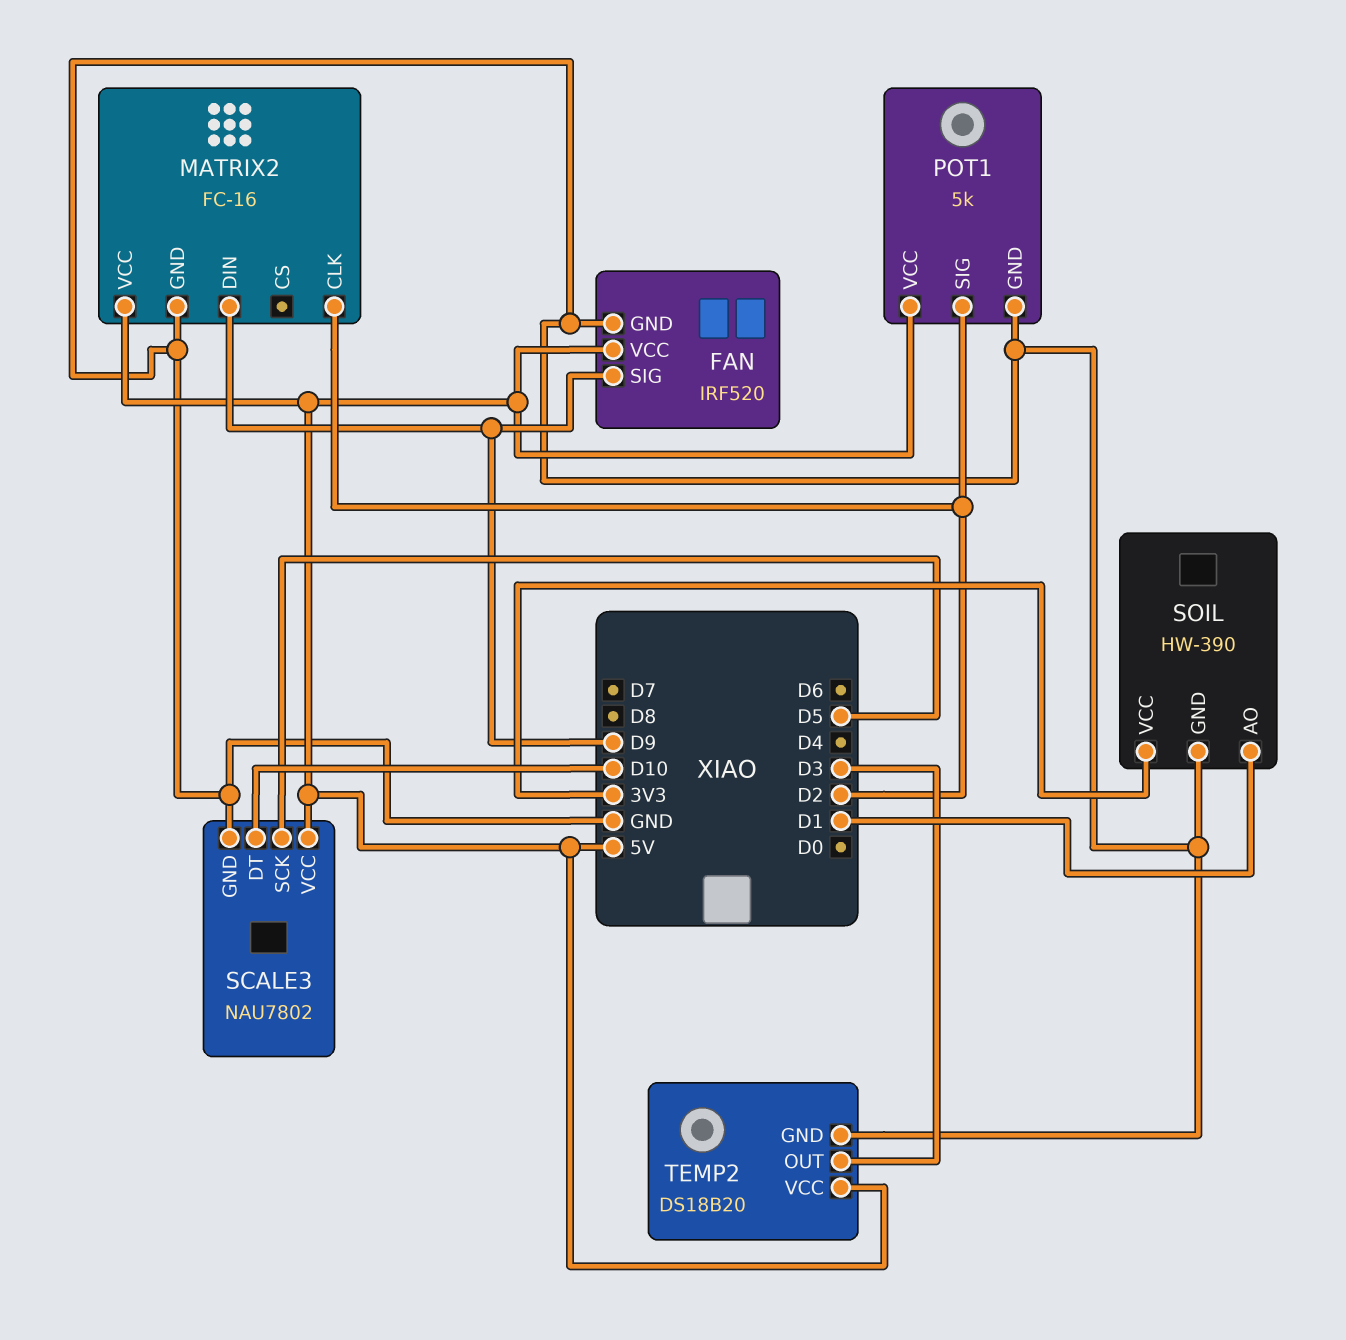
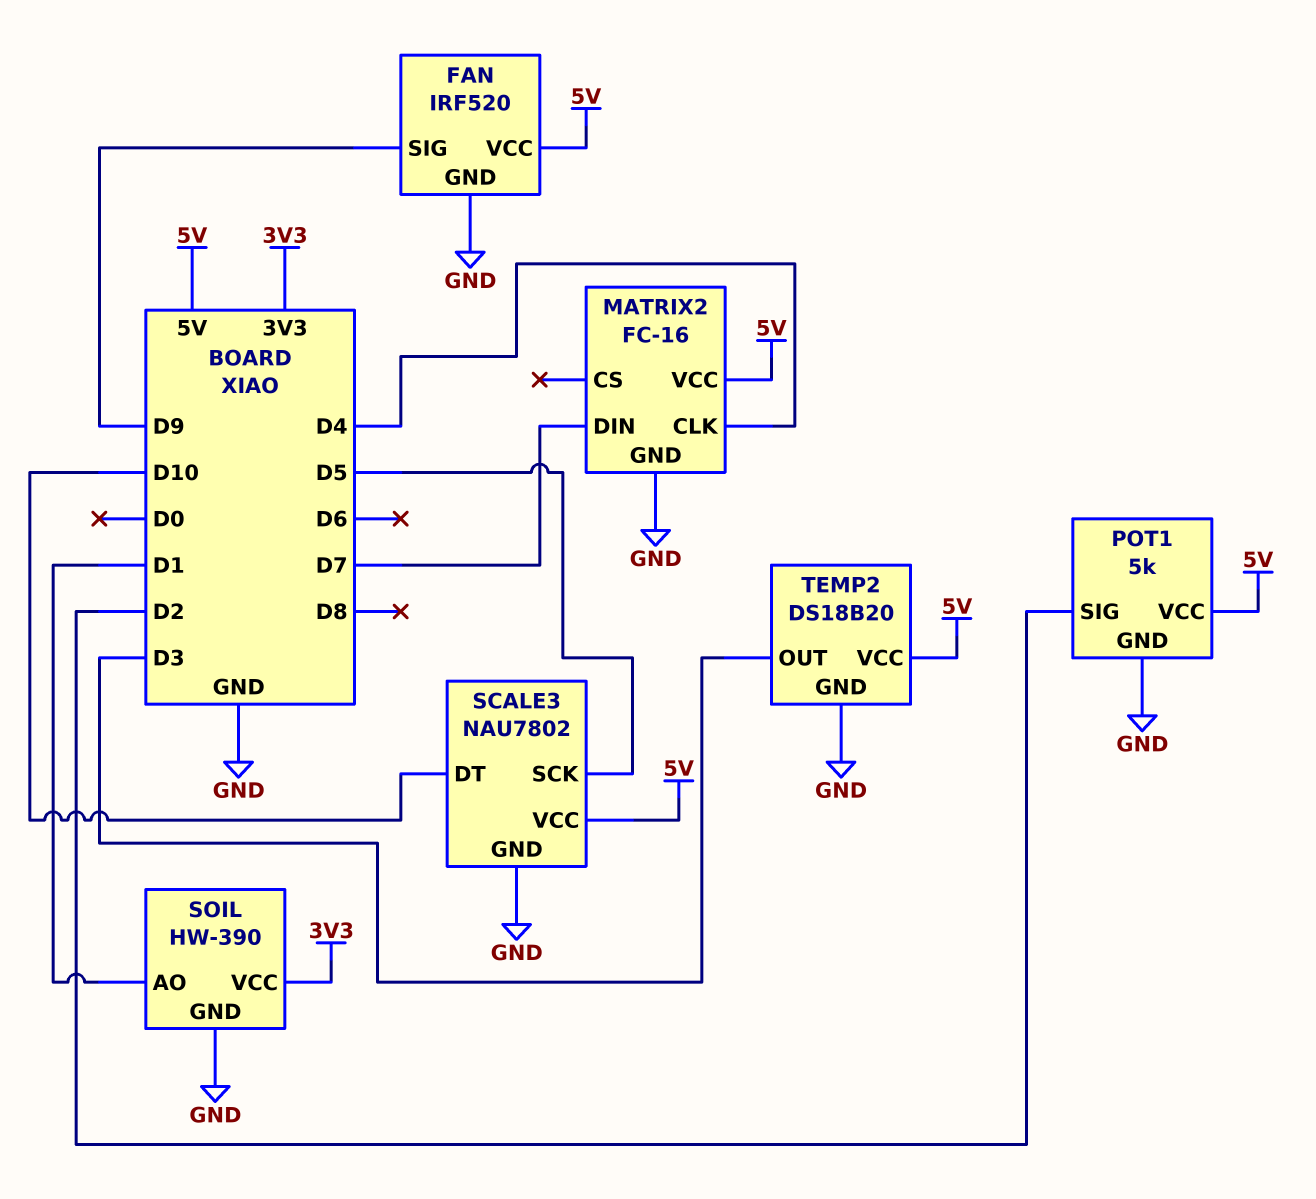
MATRIX2 pin CLK: D2 -> D4
MATRIX2 pin DIN: D9 -> D7

